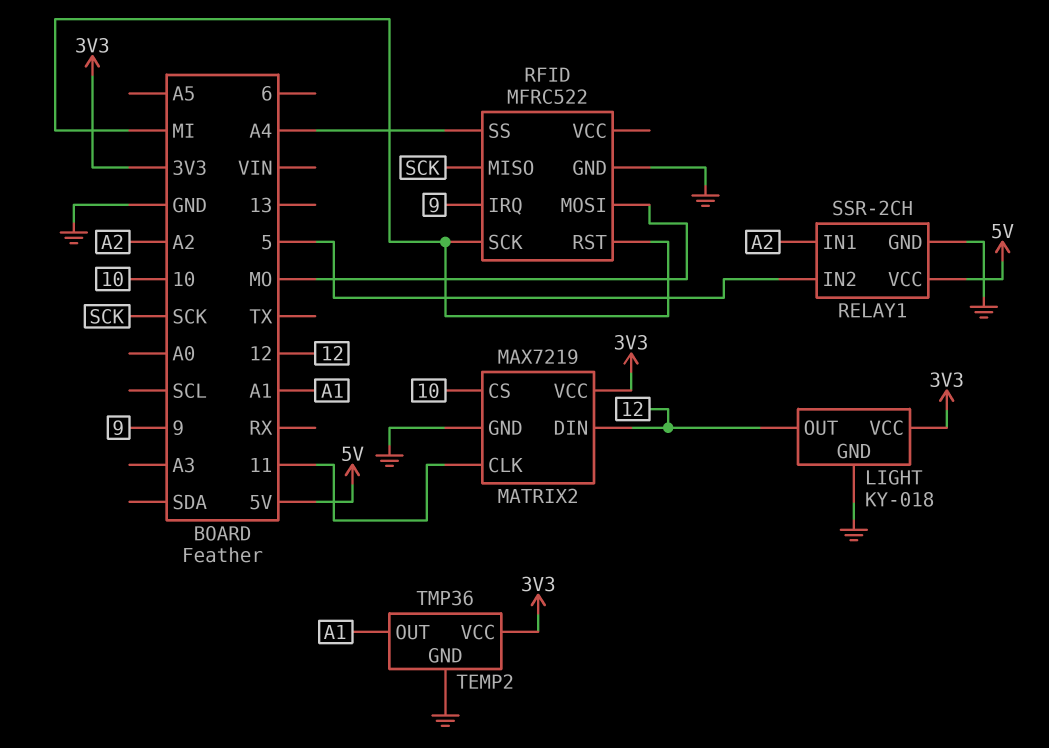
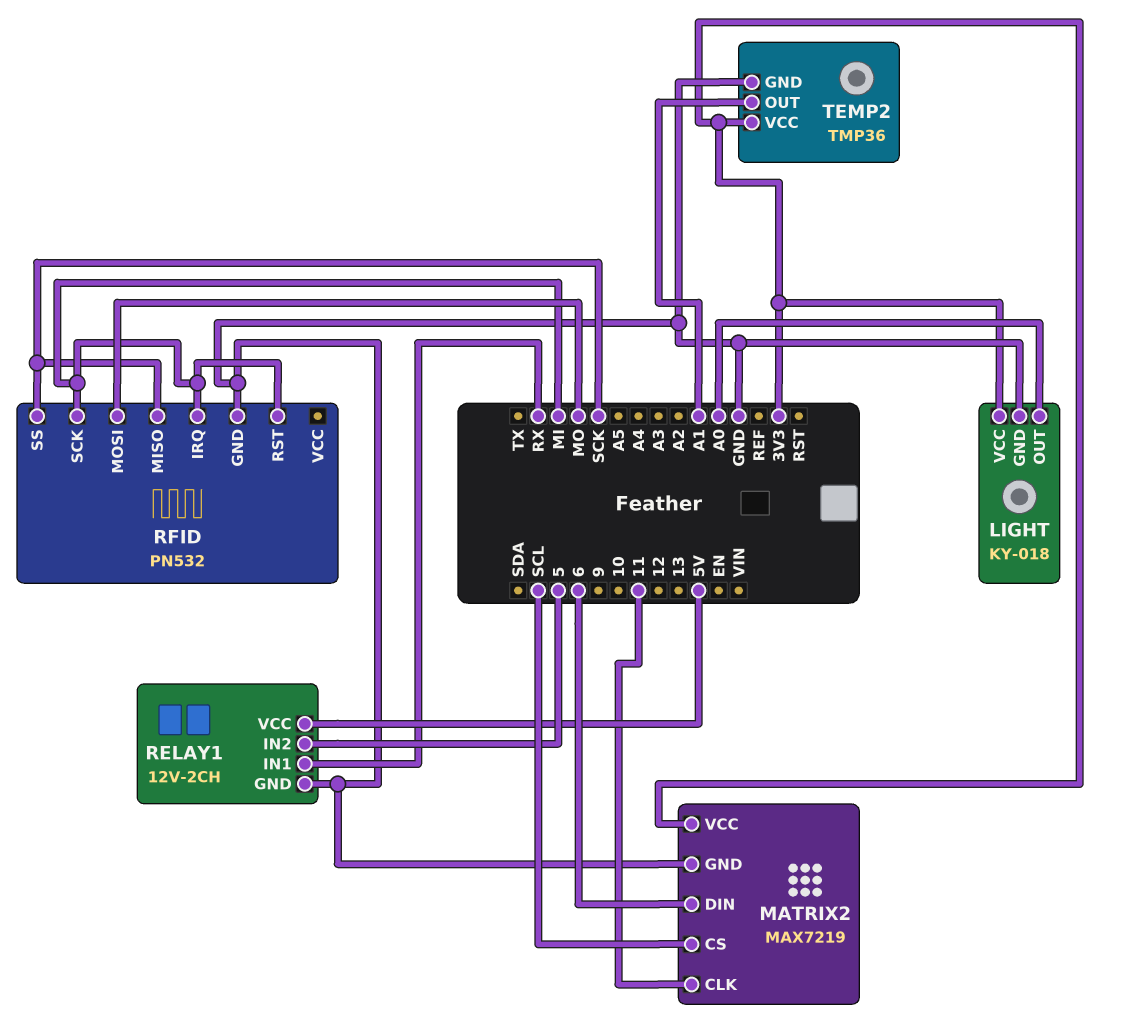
LIGHT pin OUT: 12 -> A0
MATRIX2 pin CS: 10 -> SCL
MATRIX2 pin DIN: 12 -> 6
RELAY1: SSR-2CH -> 12V-2CH
RELAY1 pin IN1: A2 -> RX
RFID: MFRC522 -> PN532
RFID pin IRQ: 9 -> MI
RFID pin SS: A4 -> SCK

